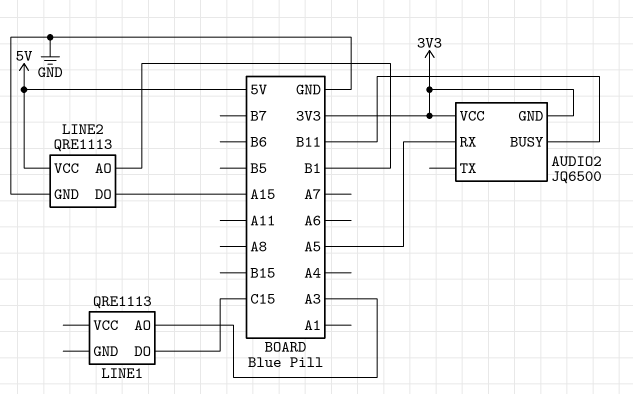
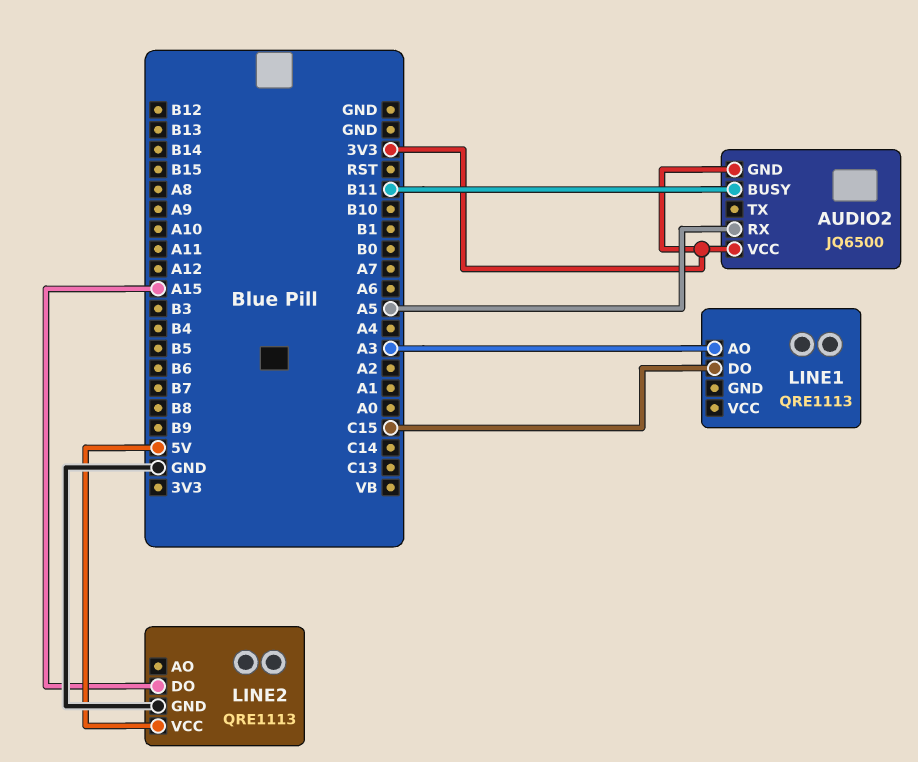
LINE2 pin AO: B1 -> none

